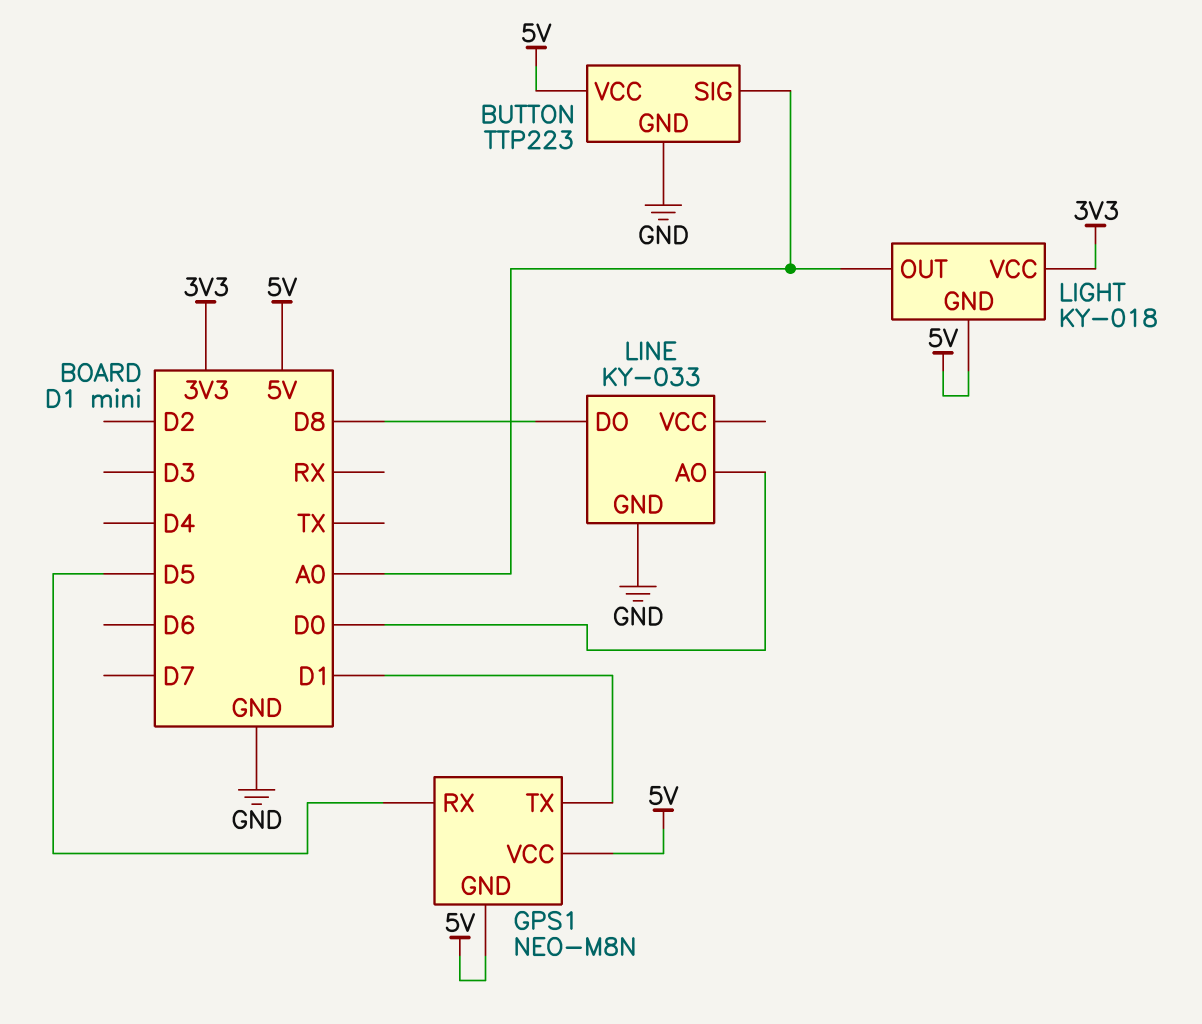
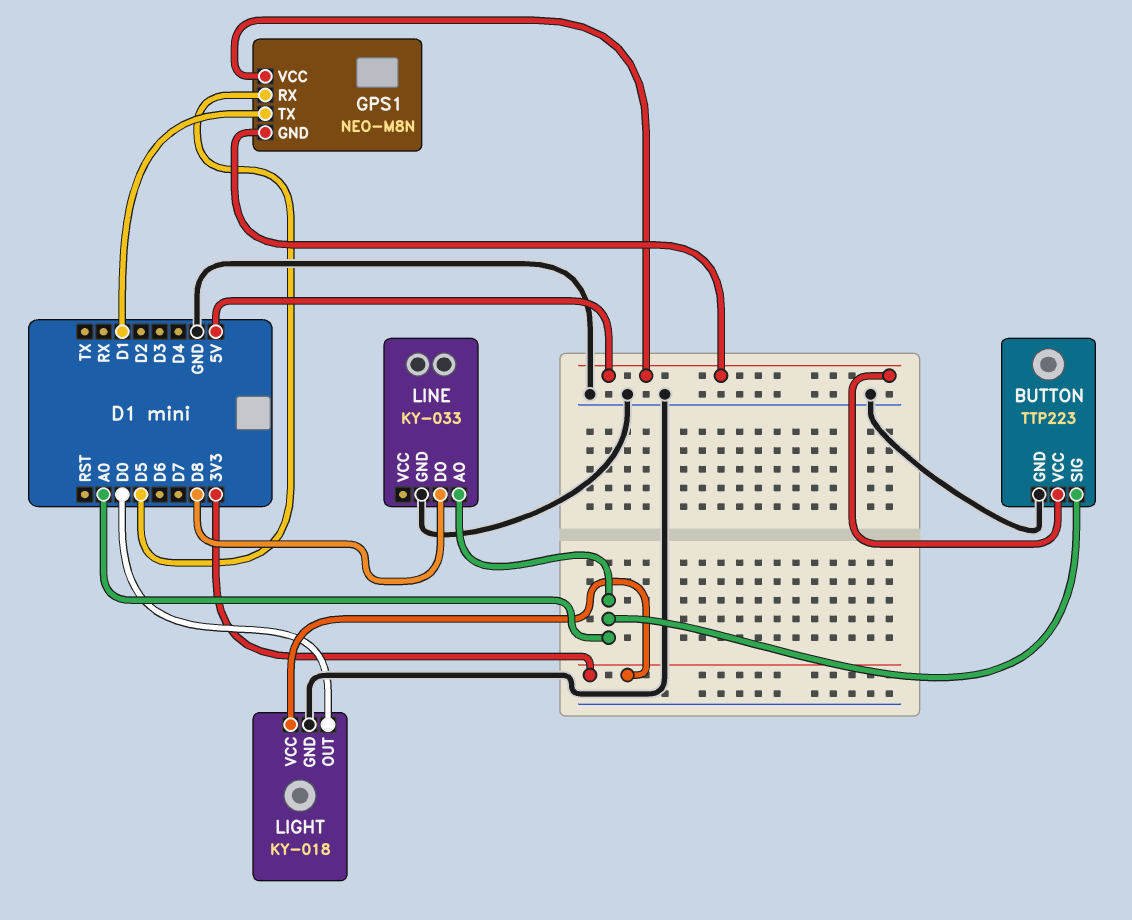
LIGHT pin GND: 5V -> GND
LIGHT pin OUT: A0 -> D0
LINE pin AO: D0 -> A0

